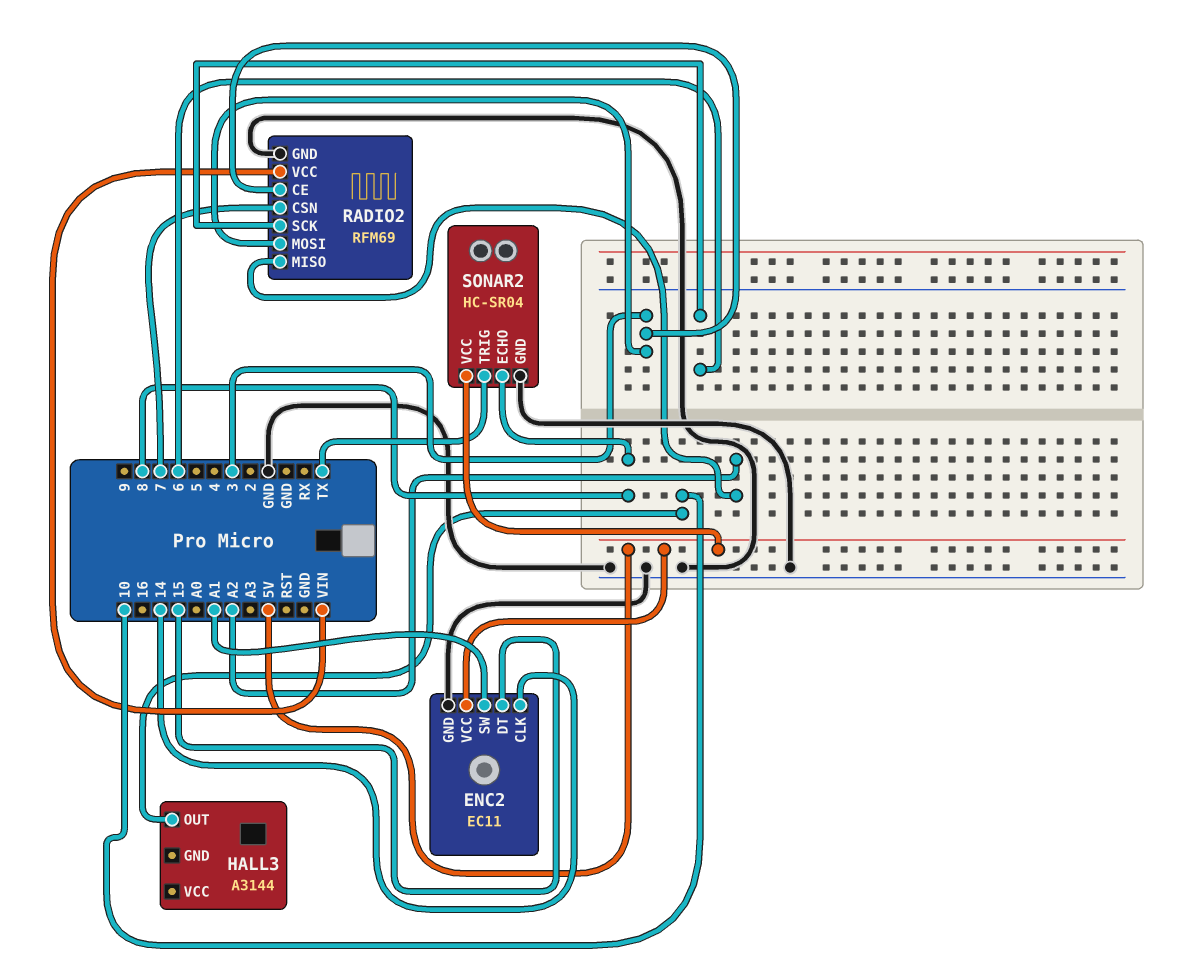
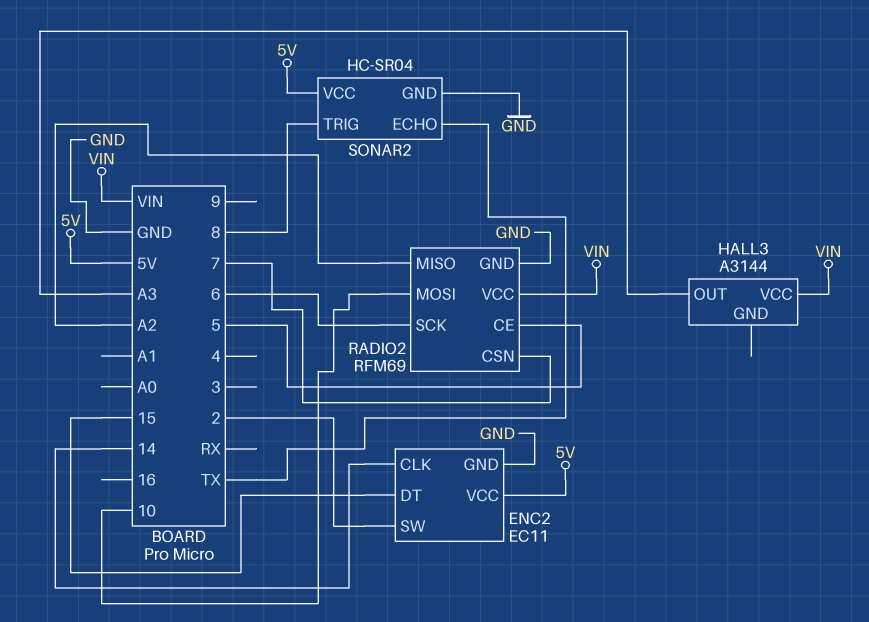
ENC2 pin SW: A1 -> 2
HALL3 pin OUT: 10 -> A3
HALL3 pin VCC: none -> VIN
RADIO2 pin CE: 3 -> 5
RADIO2 pin MOSI: 3 -> 10
SONAR2 pin ECHO: 8 -> TX
SONAR2 pin TRIG: TX -> 8

